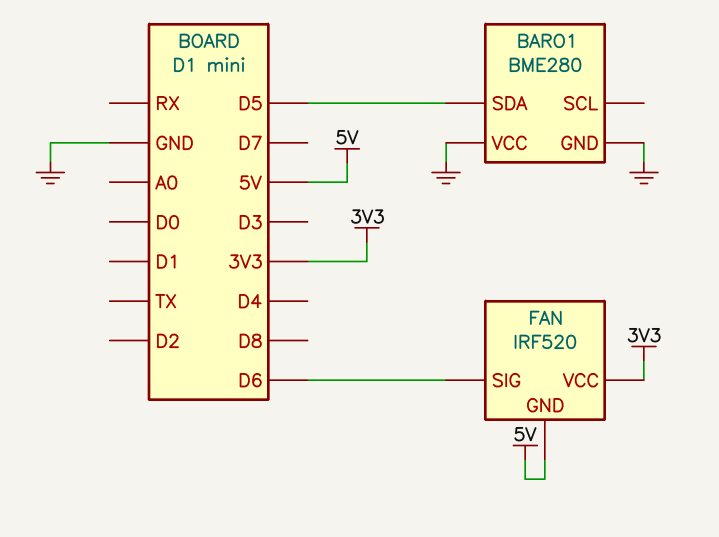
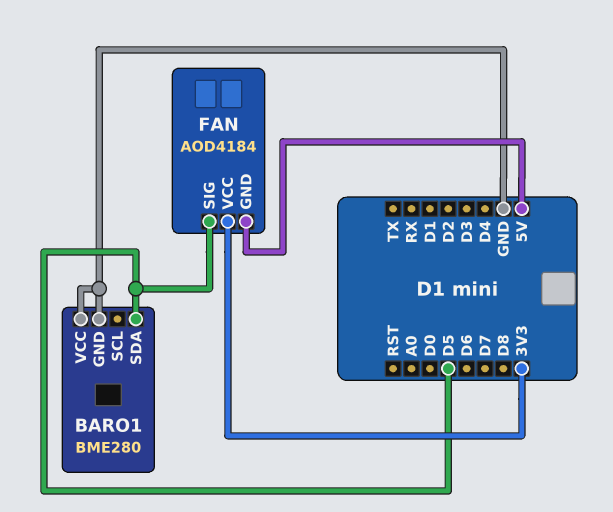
FAN: IRF520 -> AOD4184
FAN pin SIG: D6 -> D5

